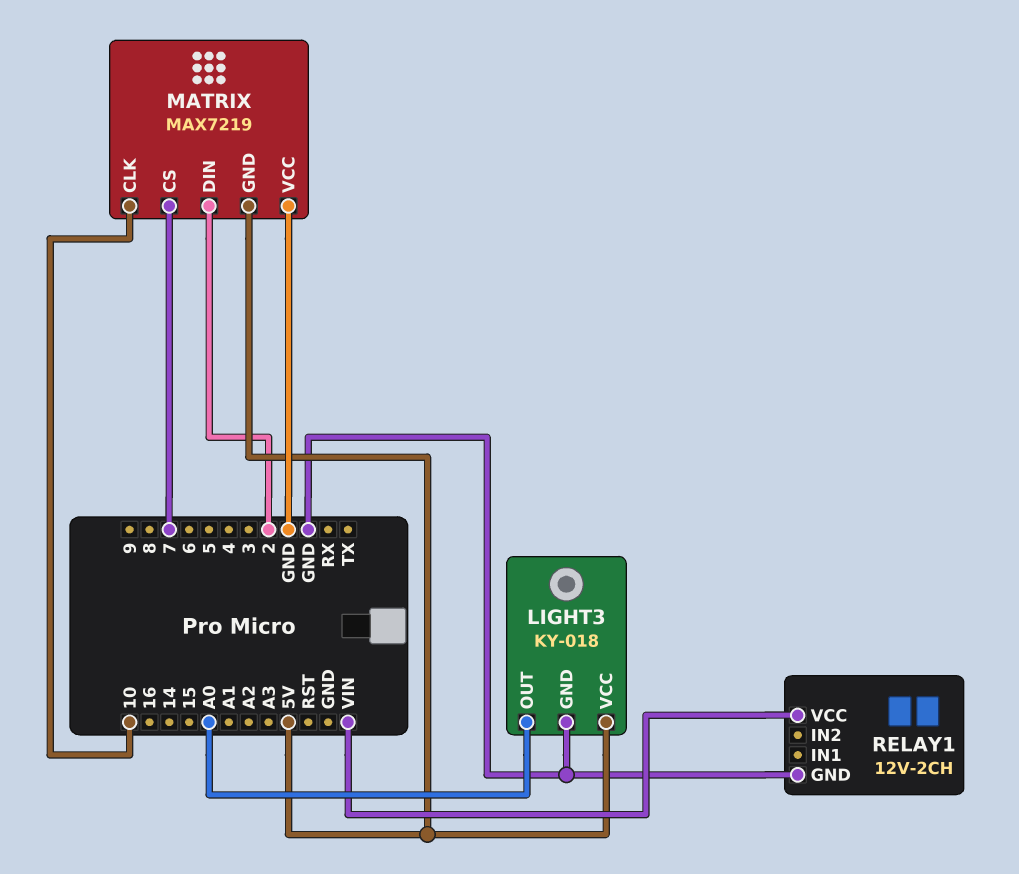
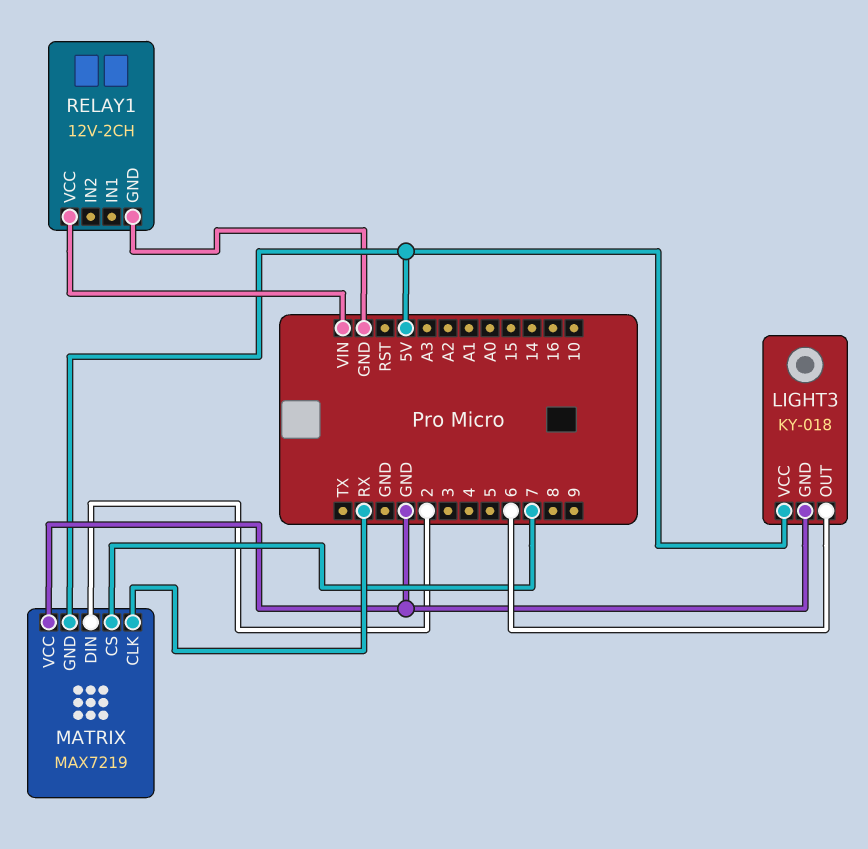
LIGHT3 pin OUT: A0 -> 6
MATRIX pin CLK: 10 -> RX

